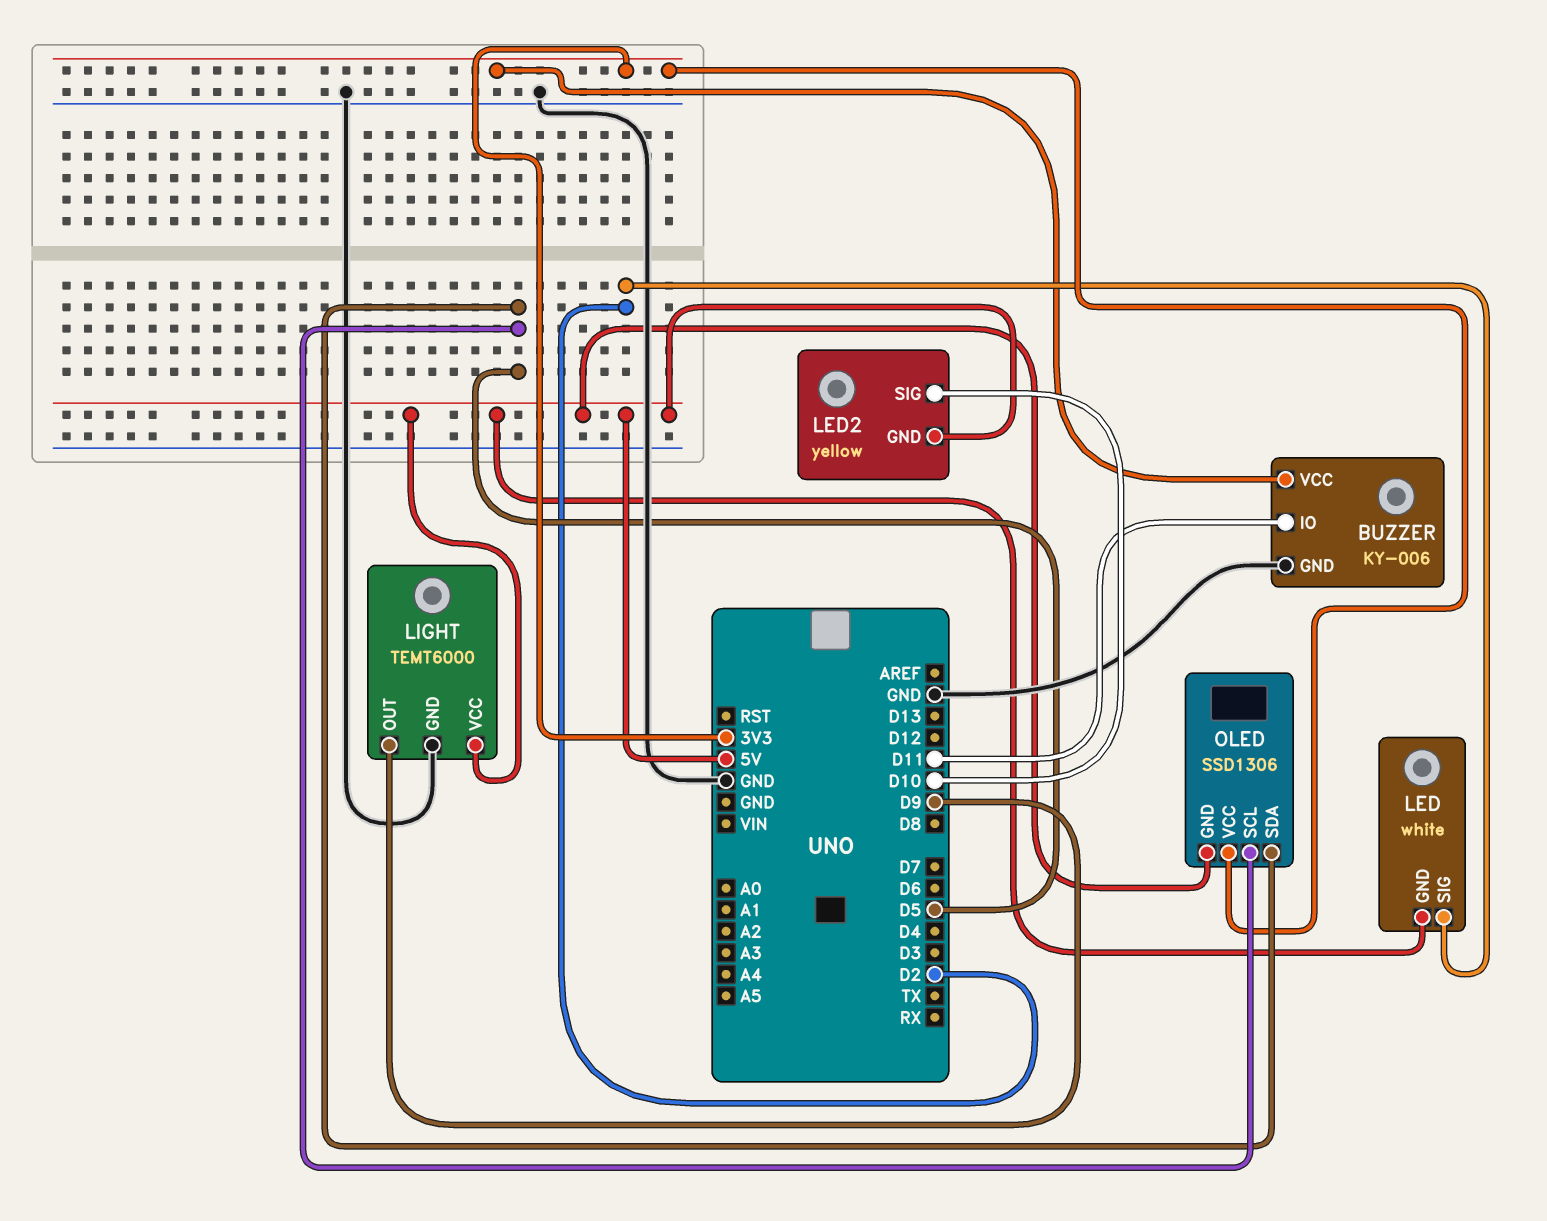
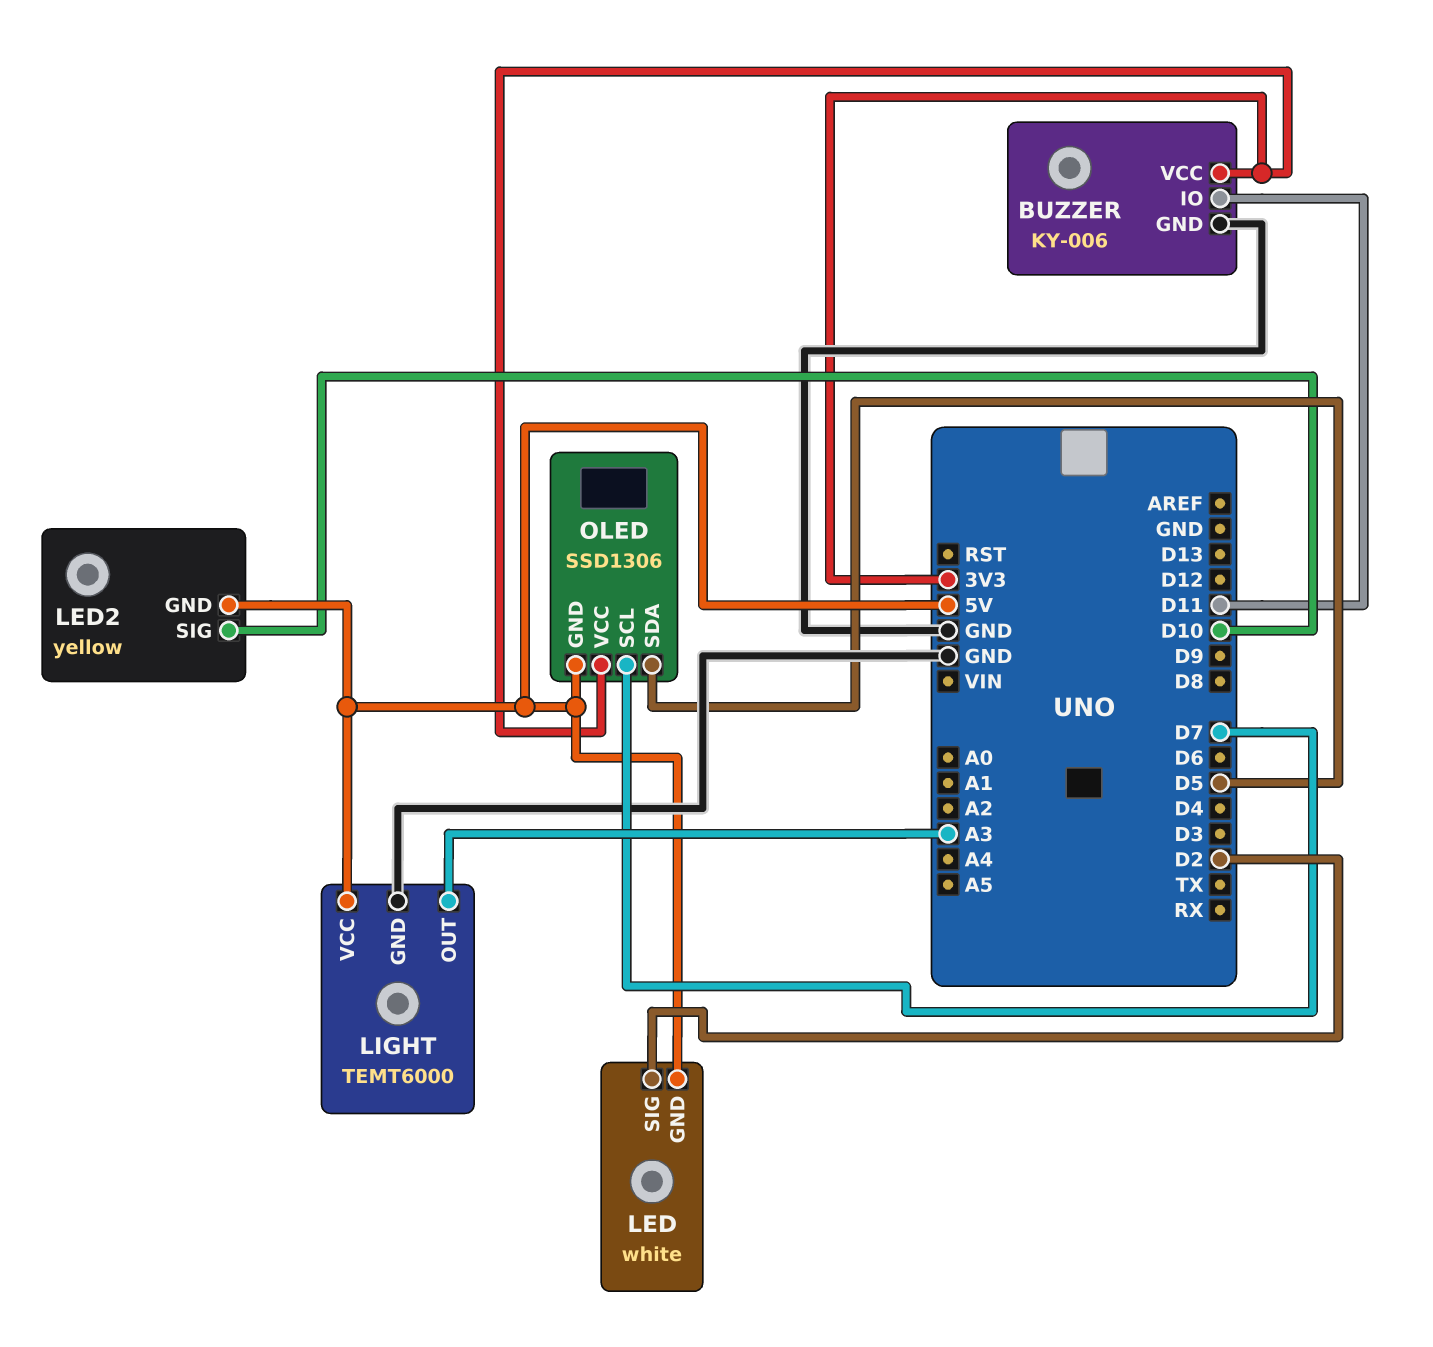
LIGHT pin OUT: D9 -> A3
OLED pin SCL: D5 -> D7

